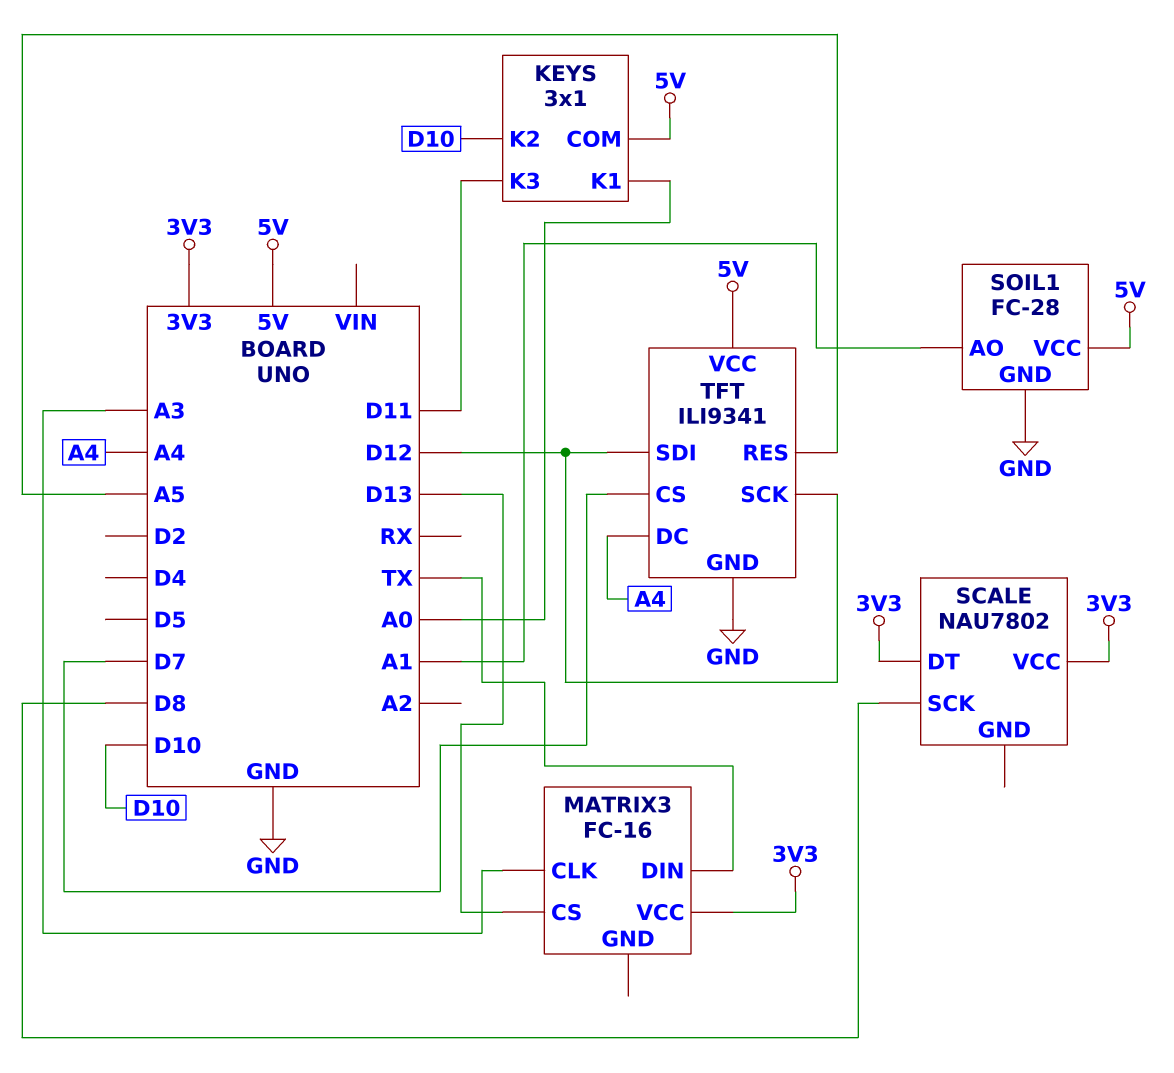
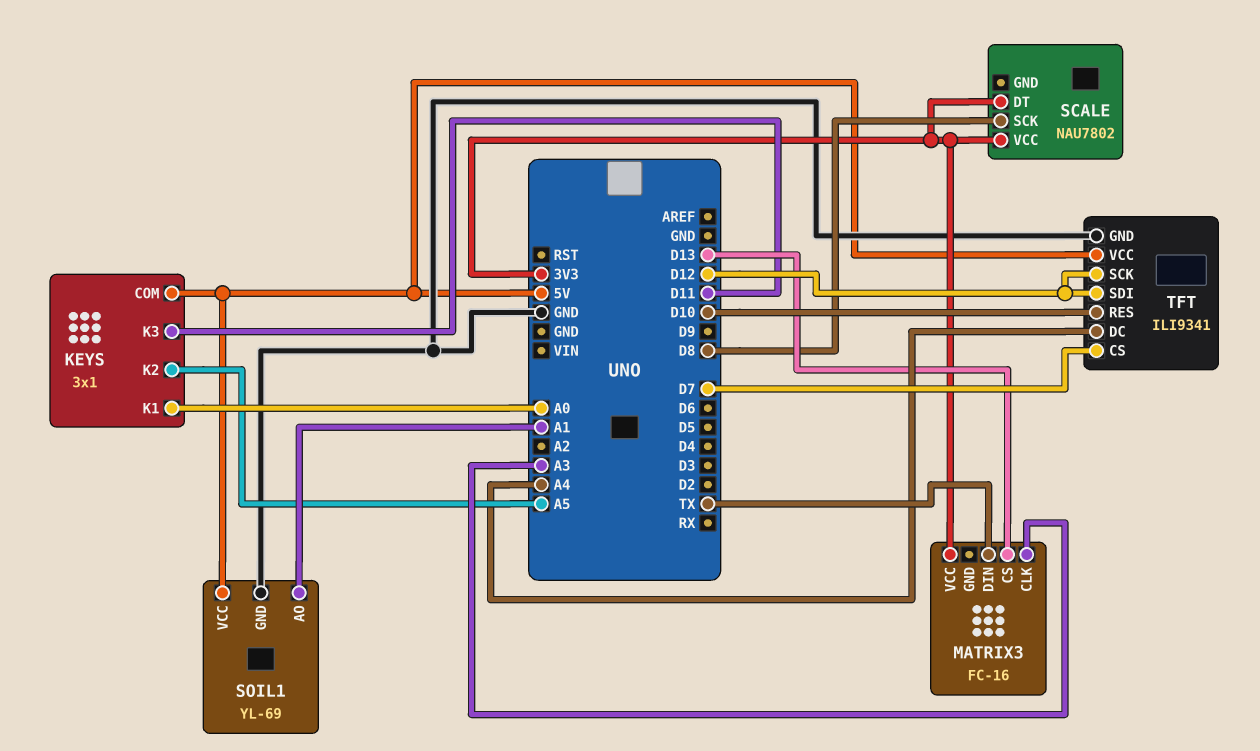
KEYS pin K2: D10 -> A5
SOIL1: FC-28 -> YL-69
TFT pin RES: A5 -> D10

